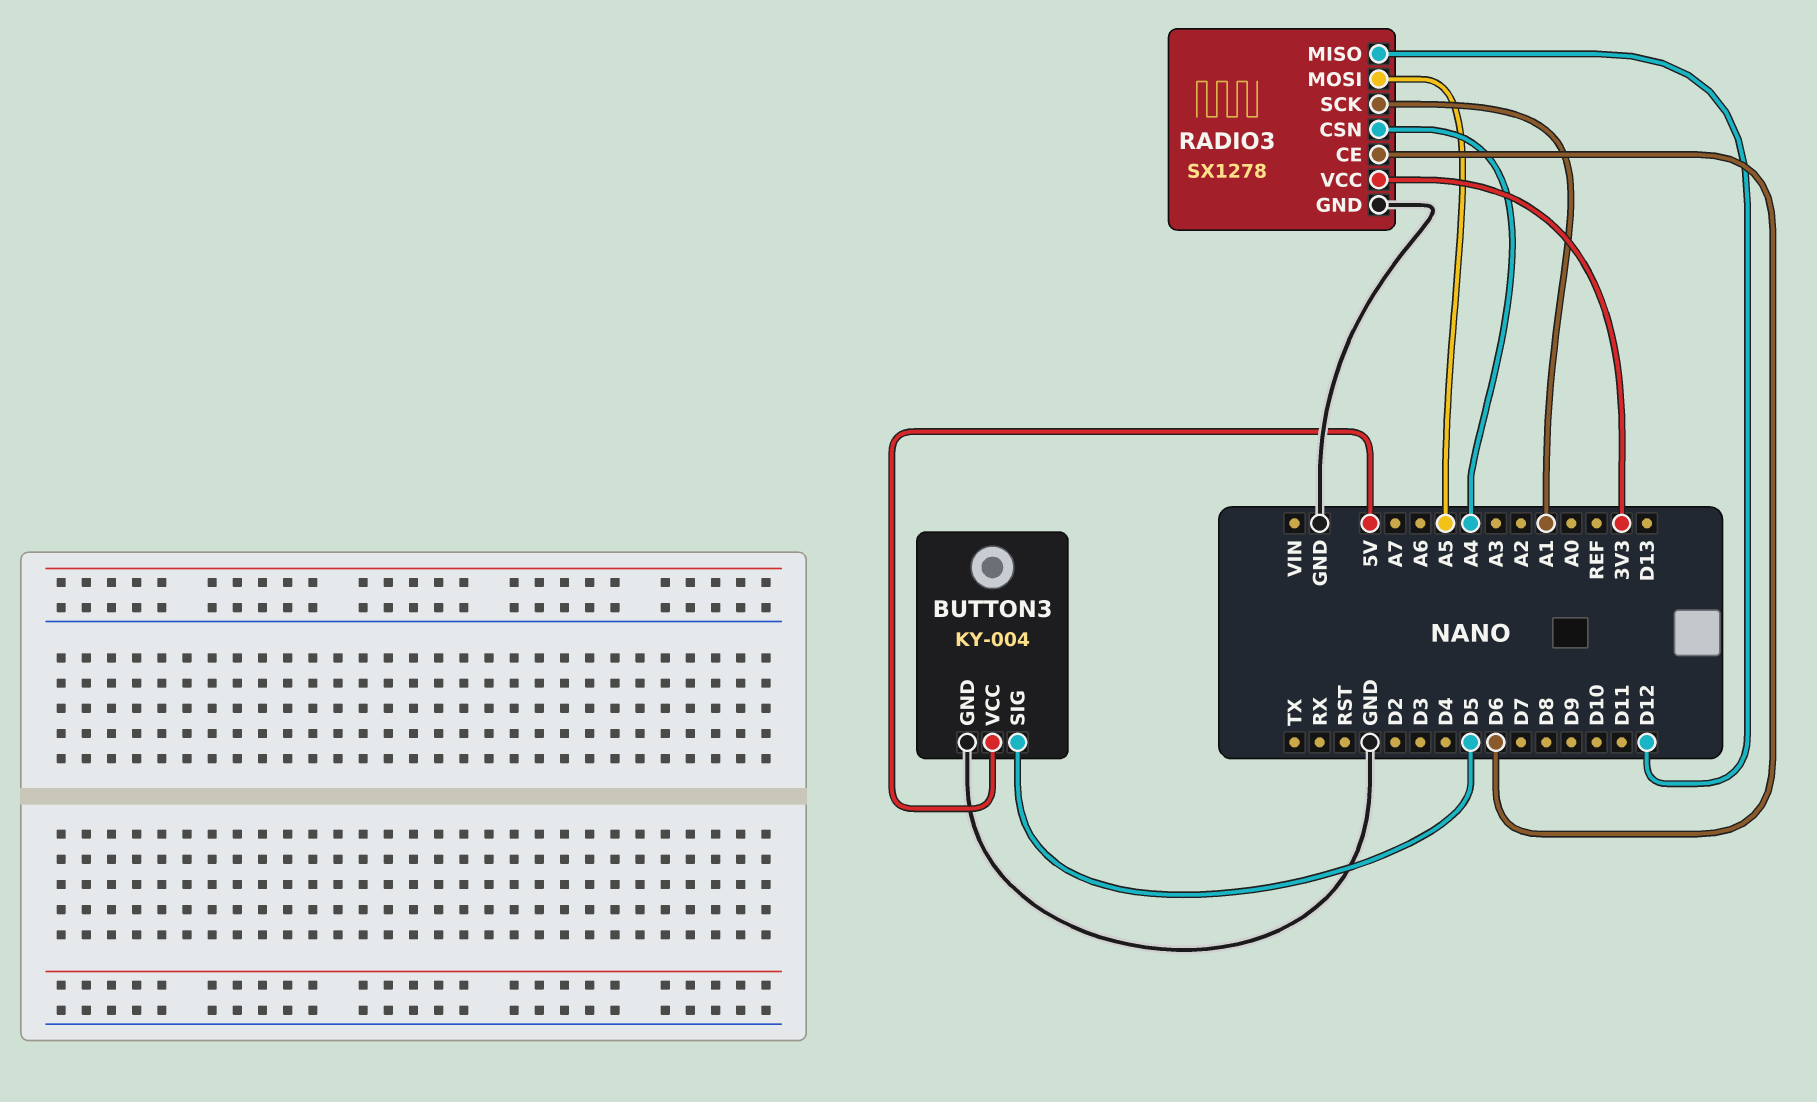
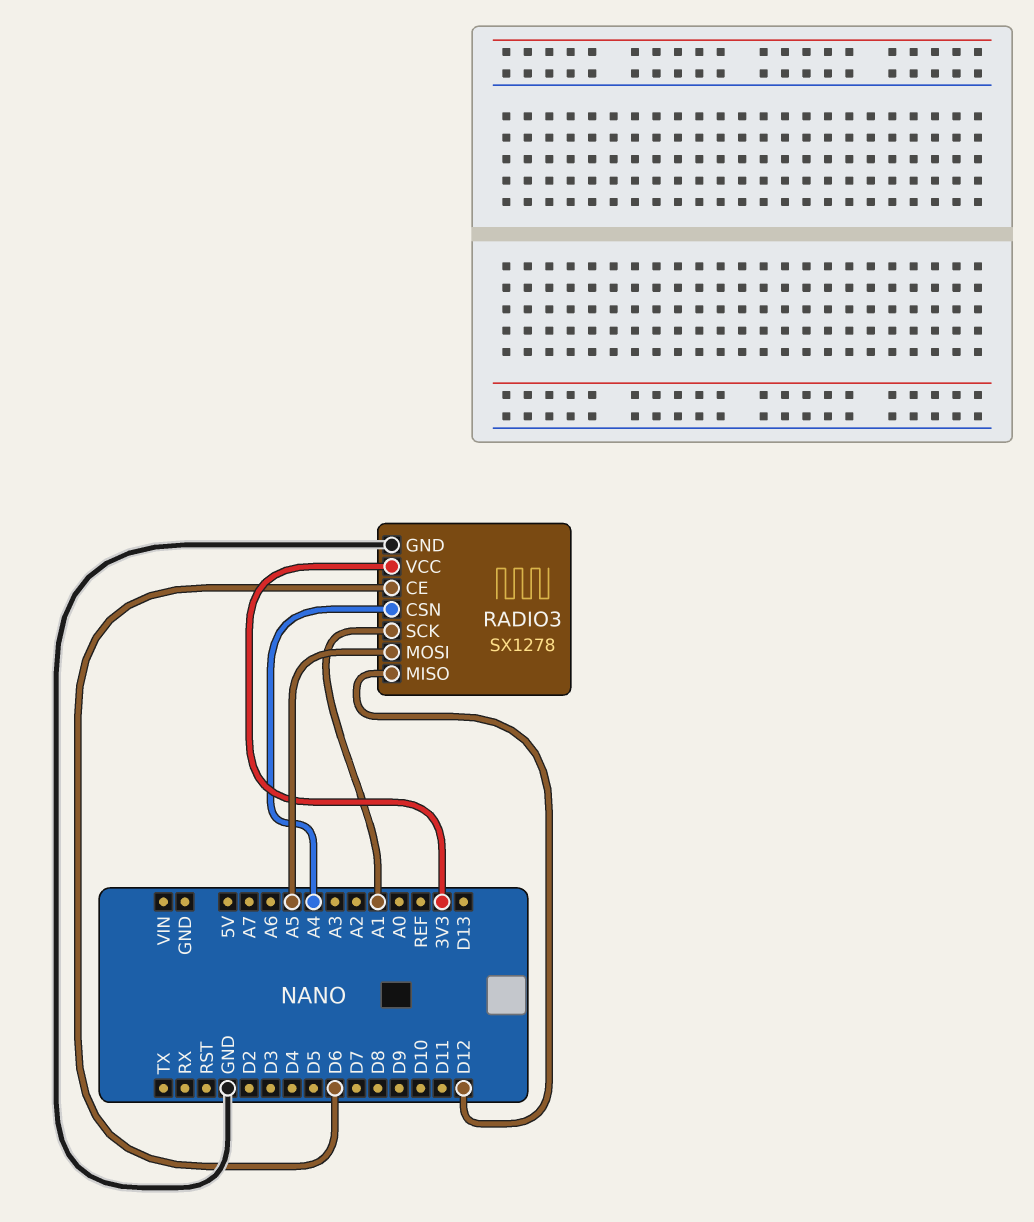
BUTTON3: KY-004 -> none
BUTTON3 pin GND: GND -> none
BUTTON3 pin SIG: D5 -> none
BUTTON3 pin VCC: 5V -> none

